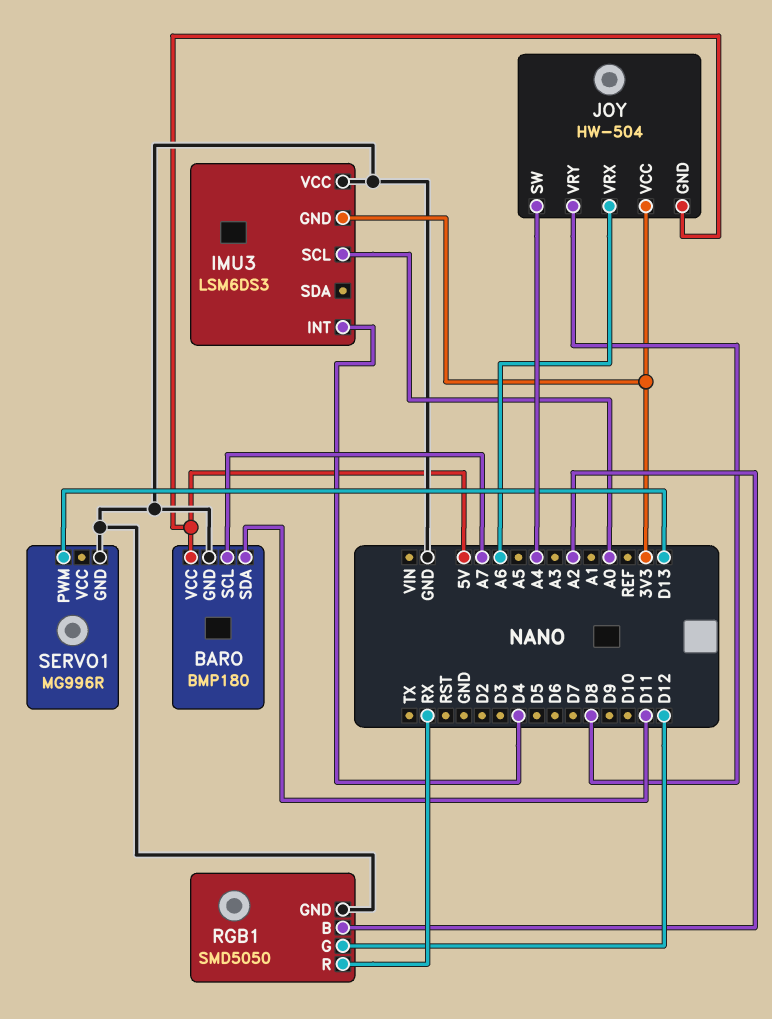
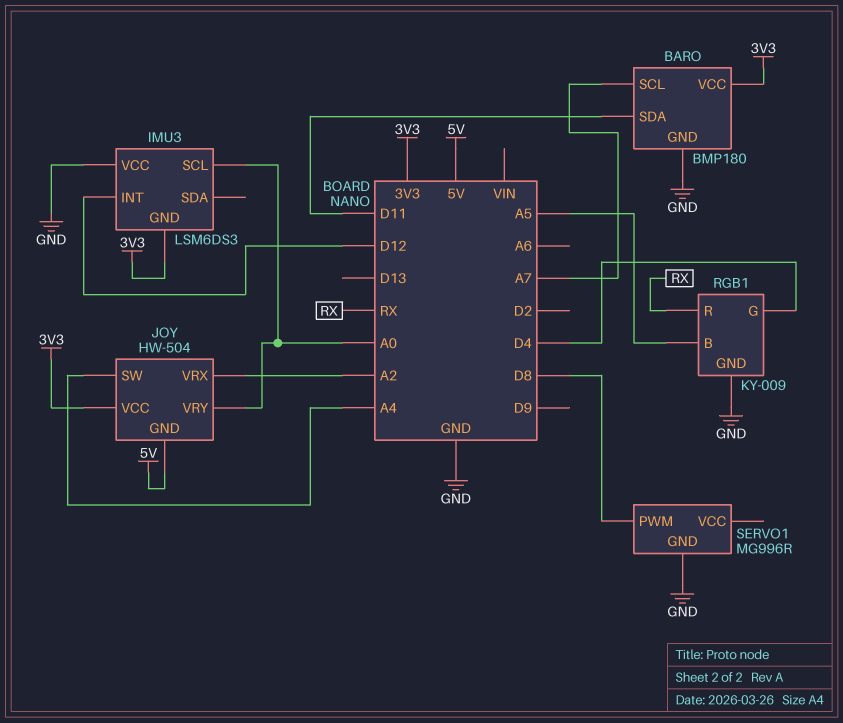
BARO pin VCC: 5V -> 3V3
IMU3 pin INT: D4 -> D12
JOY pin VRX: A6 -> A2
JOY pin VRY: D8 -> A0
RGB1: SMD5050 -> KY-009
RGB1 pin B: A2 -> A5
RGB1 pin G: D12 -> D4
SERVO1 pin PWM: D13 -> D8

